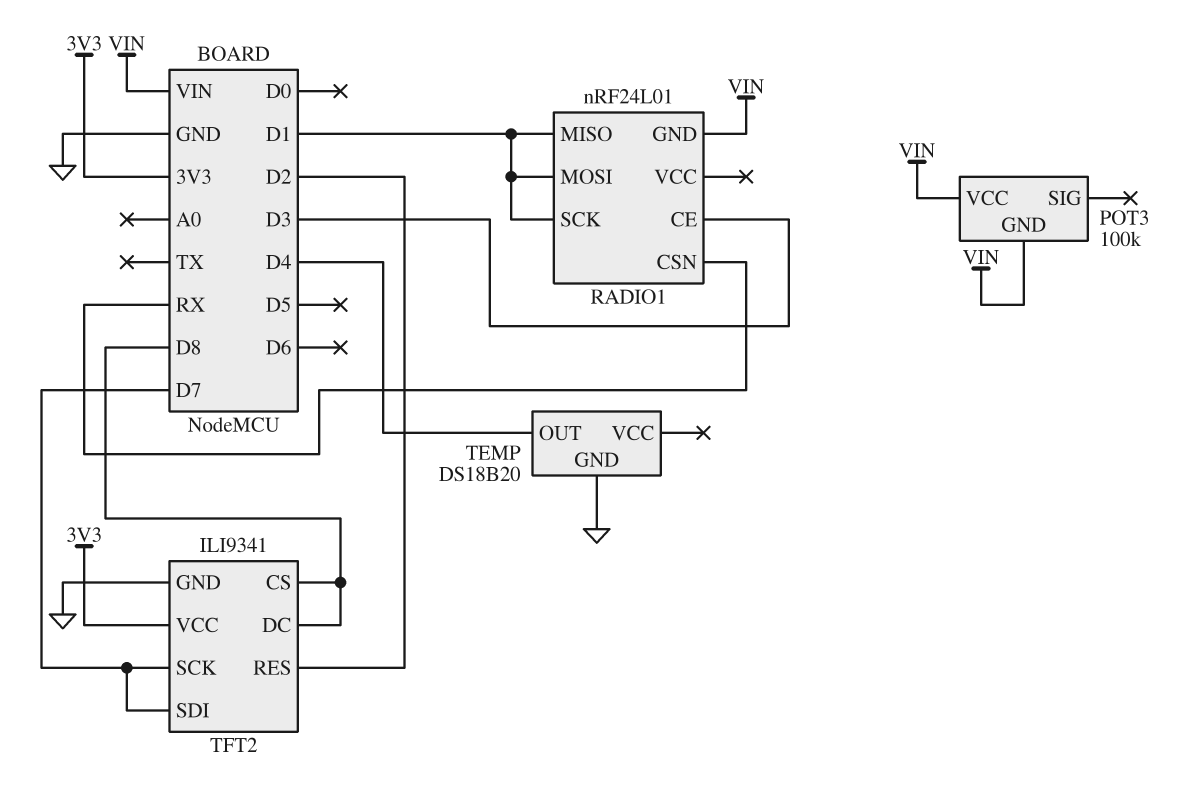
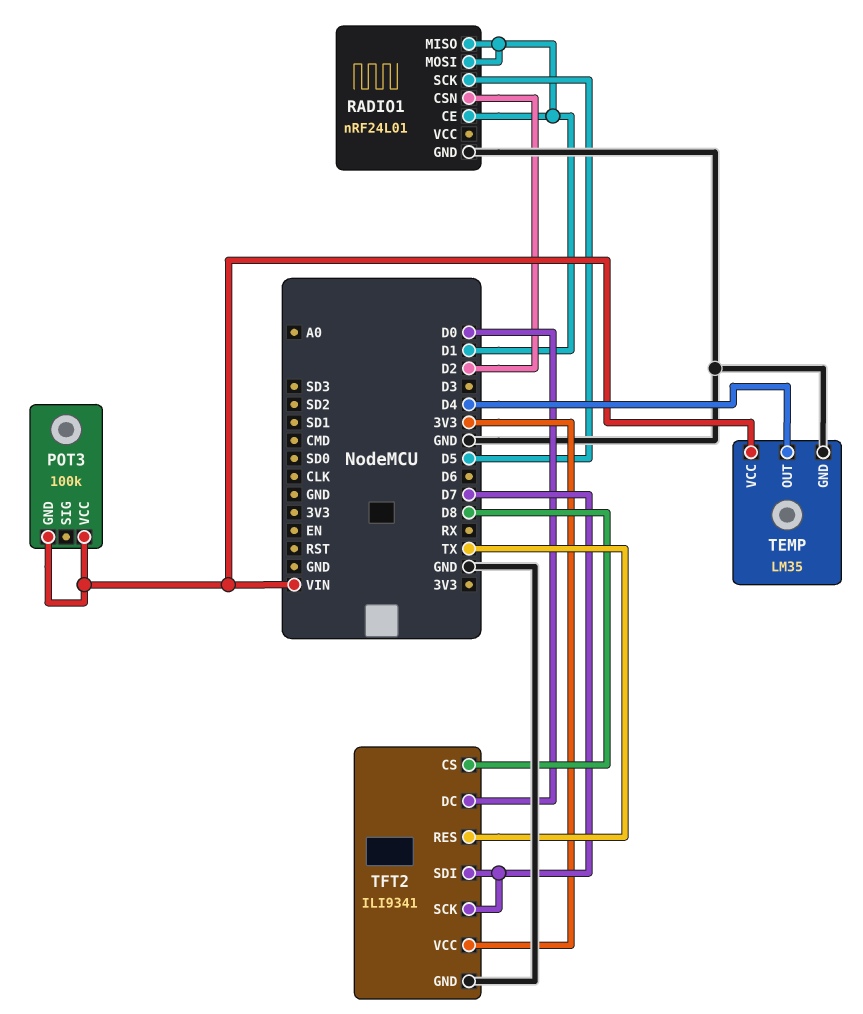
RADIO1 pin CE: D3 -> D1
RADIO1 pin CSN: RX -> D2
RADIO1 pin GND: VIN -> GND
RADIO1 pin SCK: D1 -> D5
TEMP: DS18B20 -> LM35
TEMP pin VCC: none -> VIN
TFT2 pin DC: D8 -> D0
TFT2 pin RES: D2 -> TX

